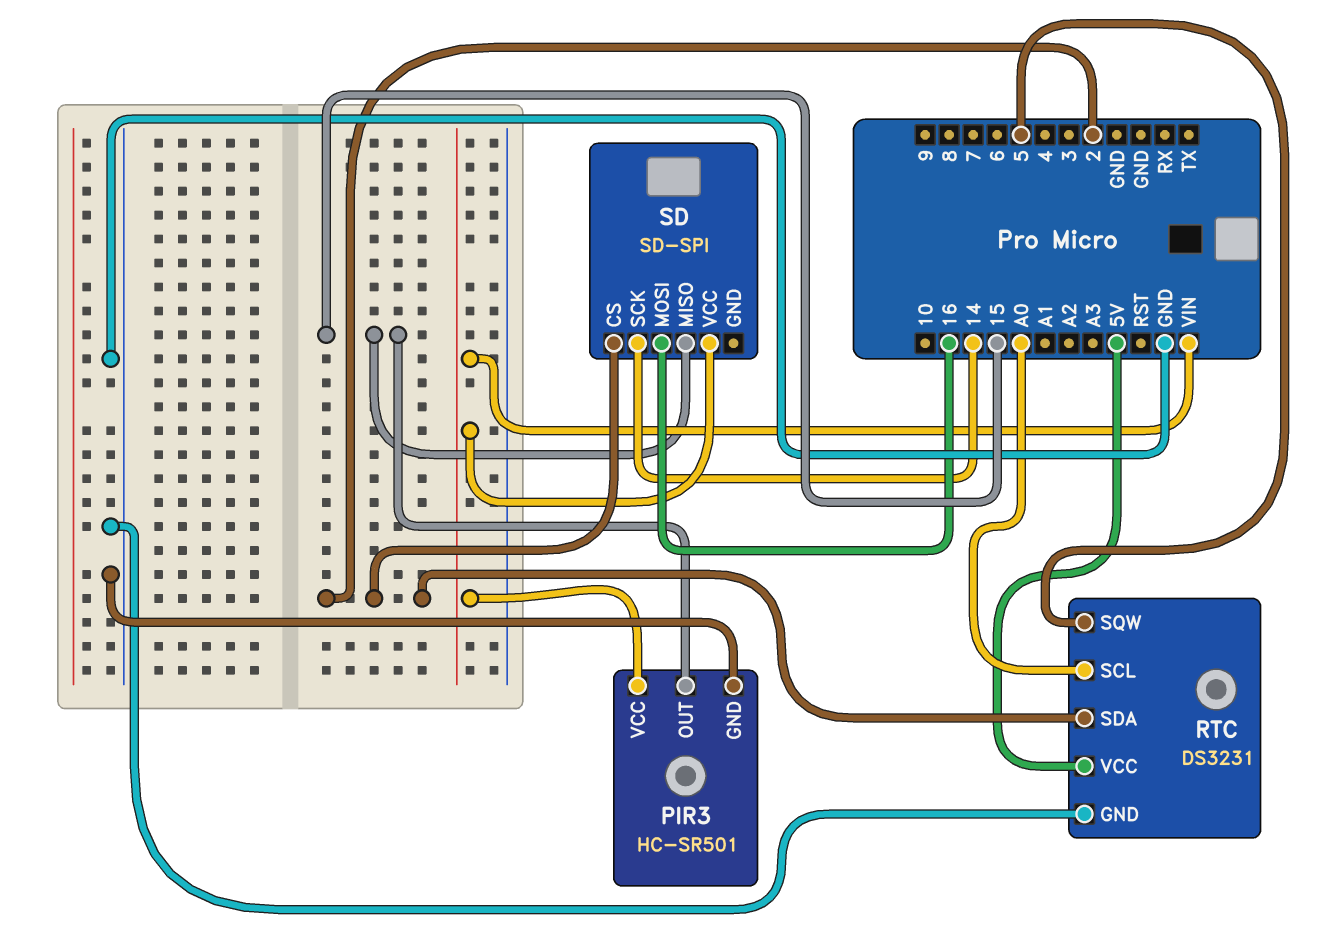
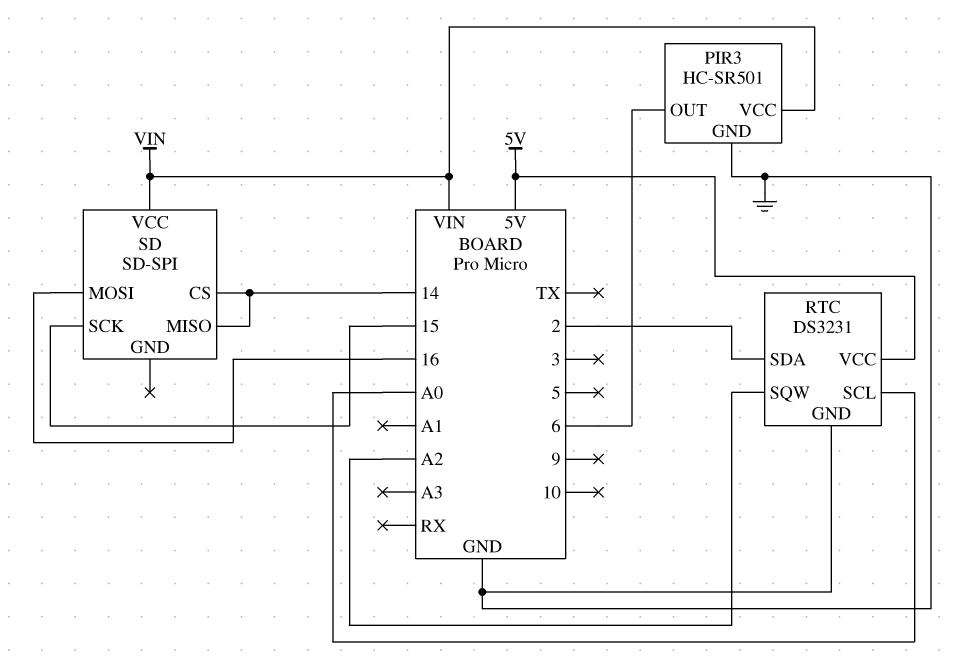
PIR3 pin OUT: 15 -> 6
RTC pin SQW: 5 -> A2
SD pin CS: 2 -> 14
SD pin MISO: 15 -> 14
SD pin SCK: 14 -> 15

